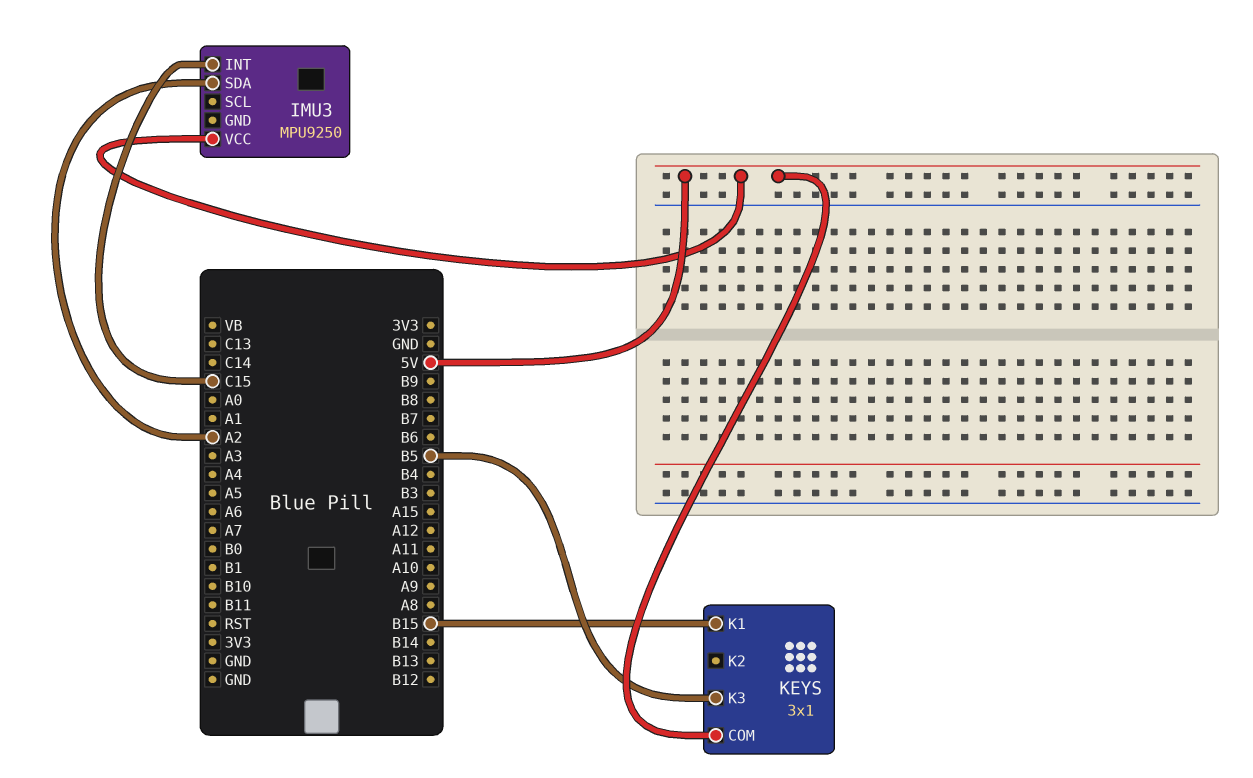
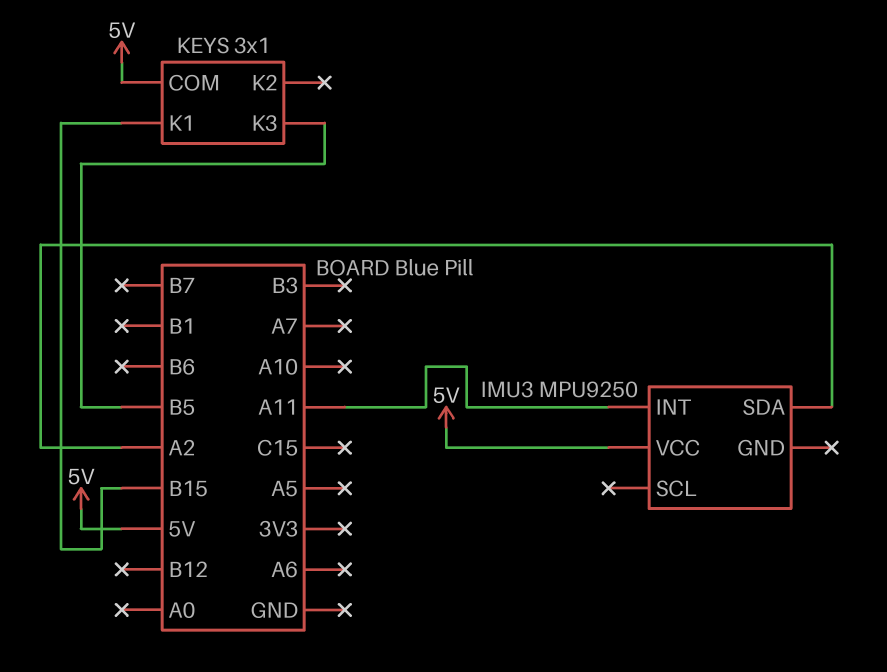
IMU3 pin INT: C15 -> A11

